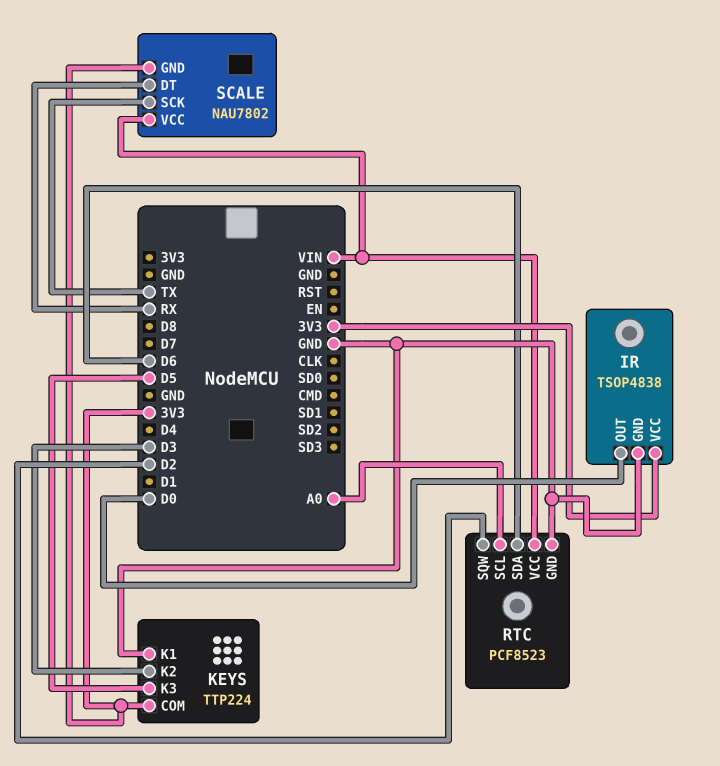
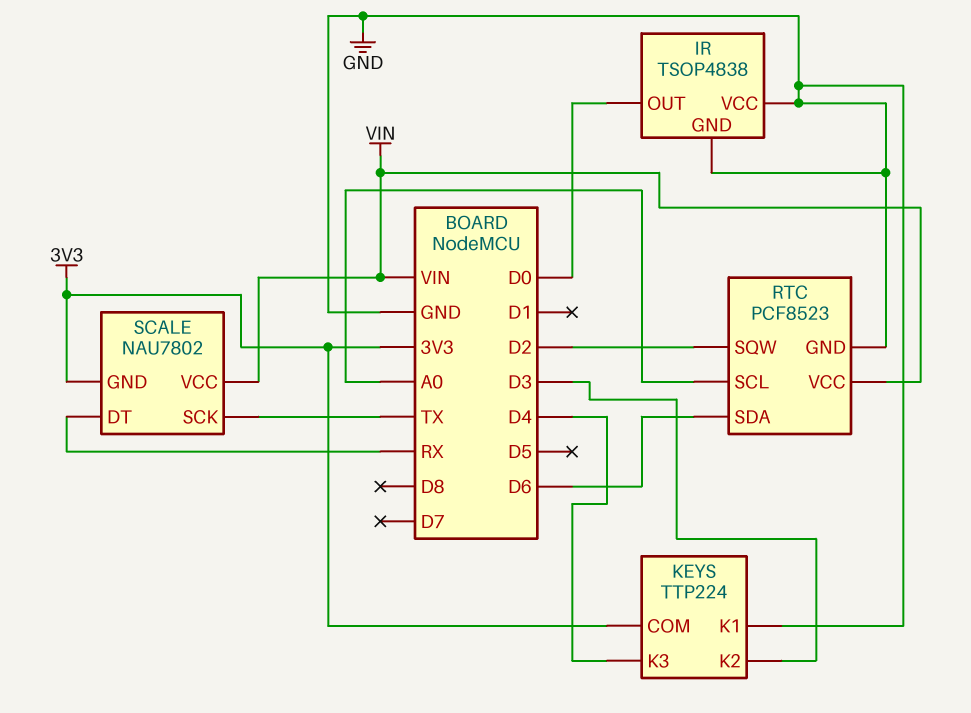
IR pin VCC: 3V3 -> GND
KEYS pin K3: D5 -> D4

